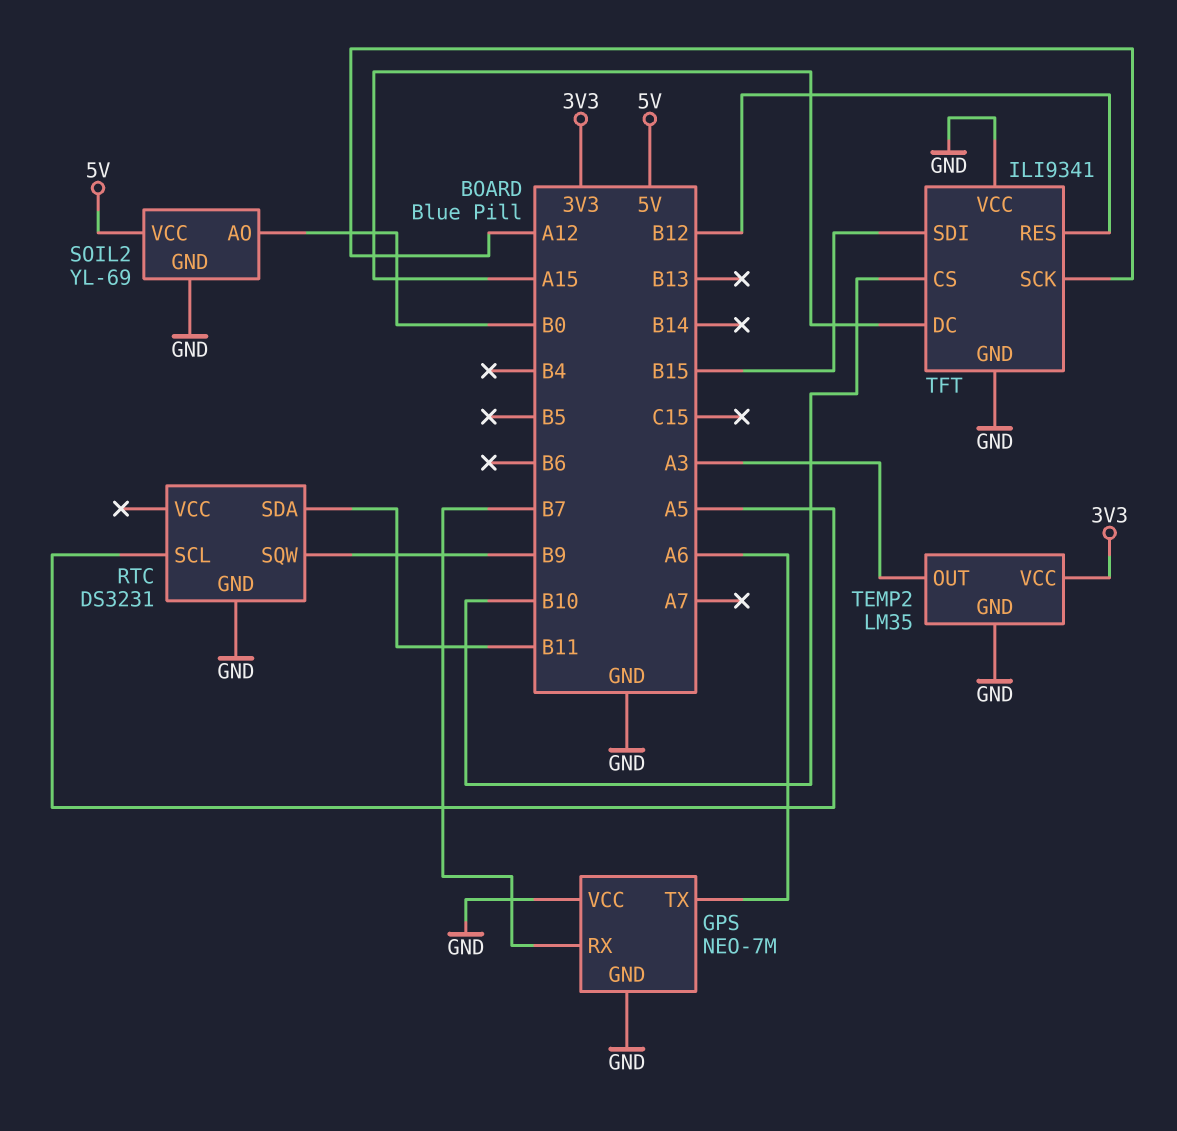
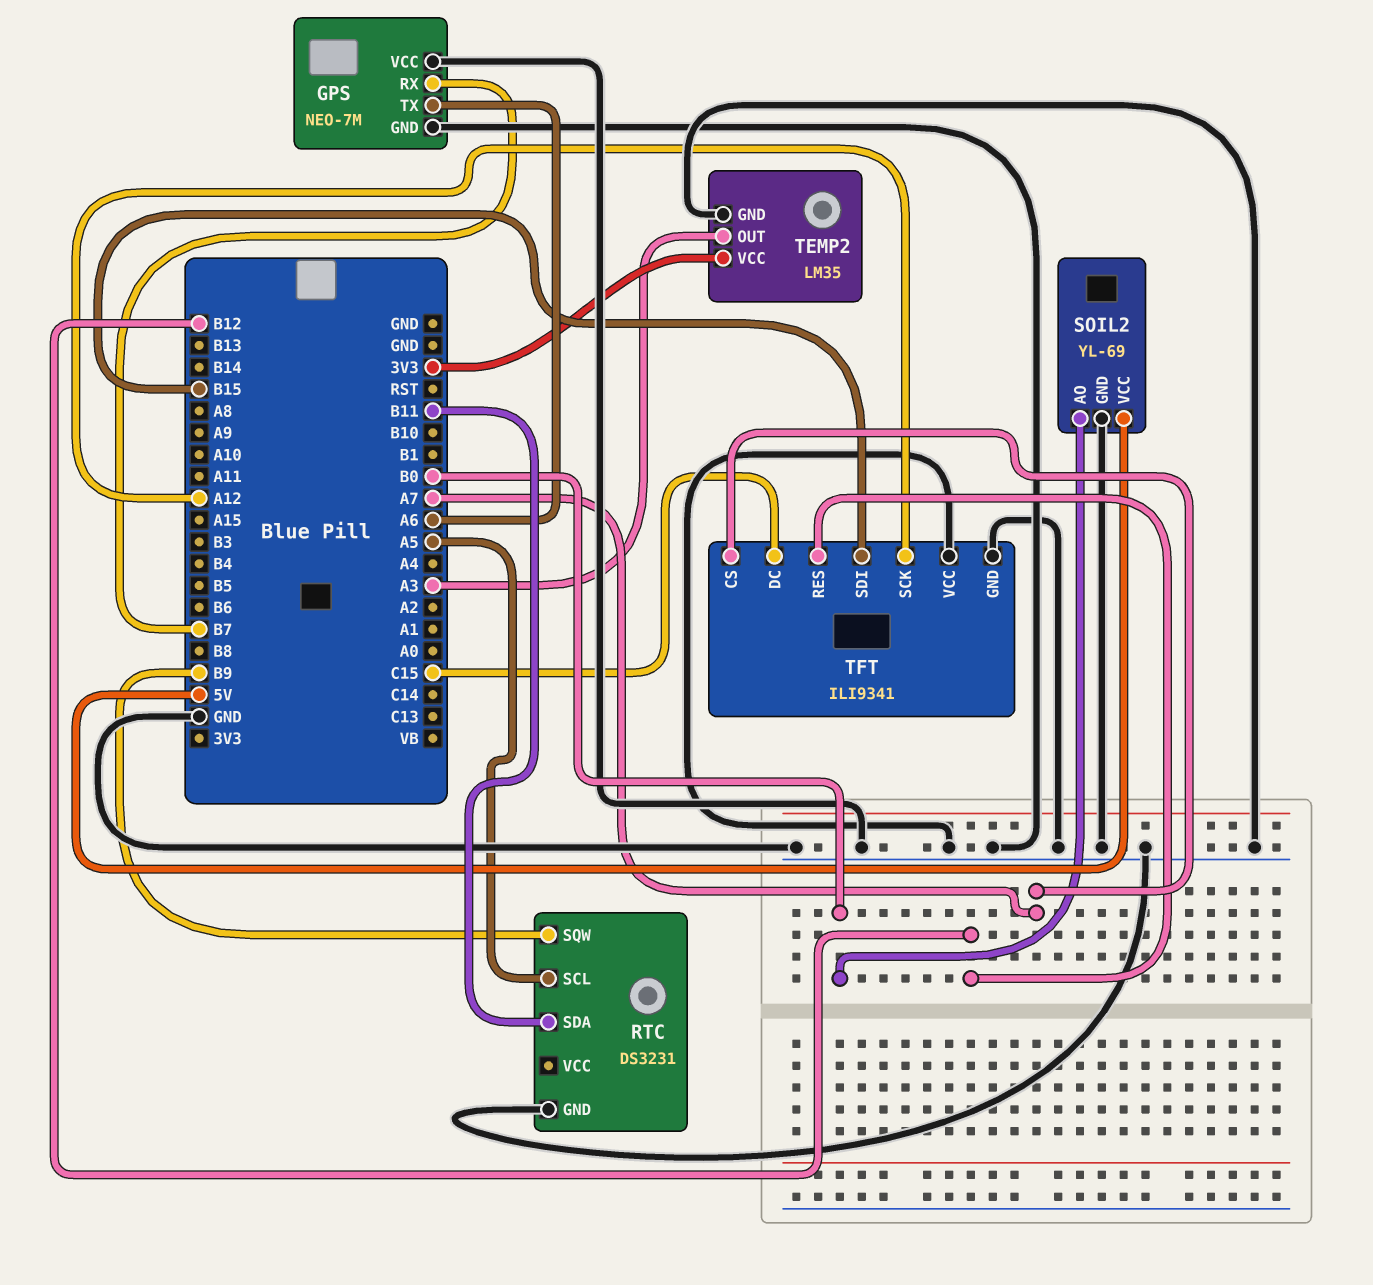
TFT pin CS: B10 -> A7
TFT pin DC: A15 -> C15

